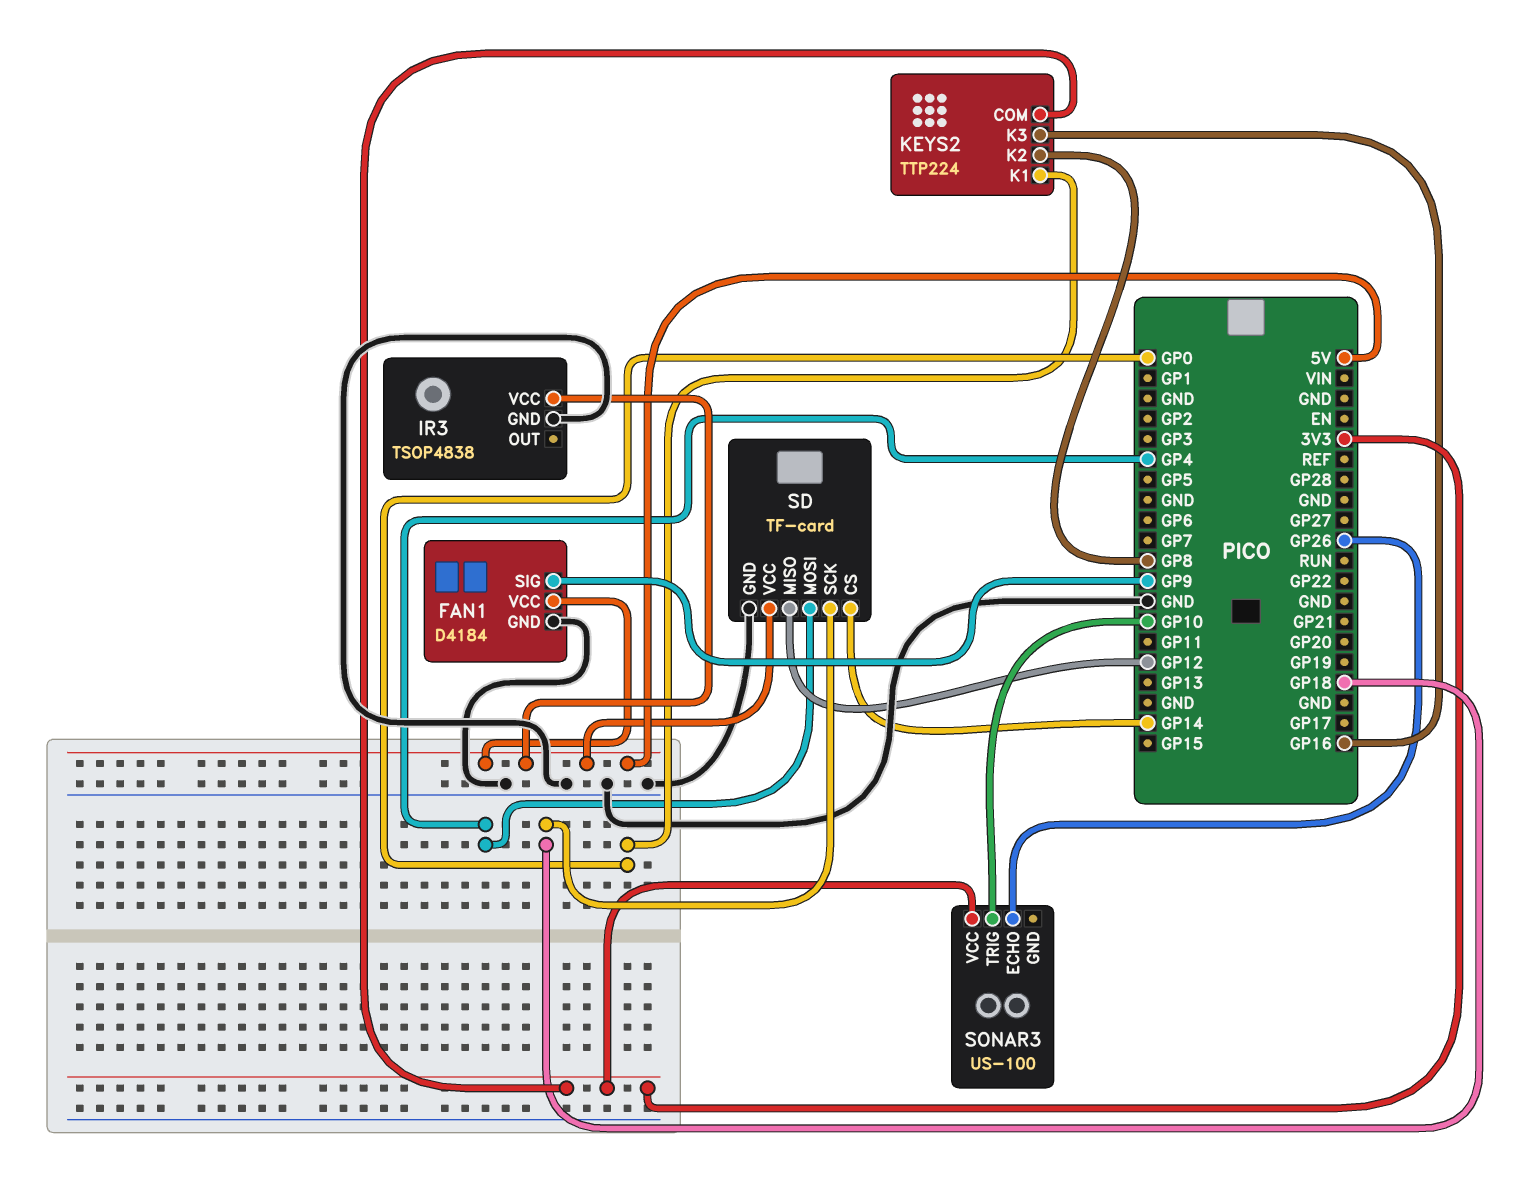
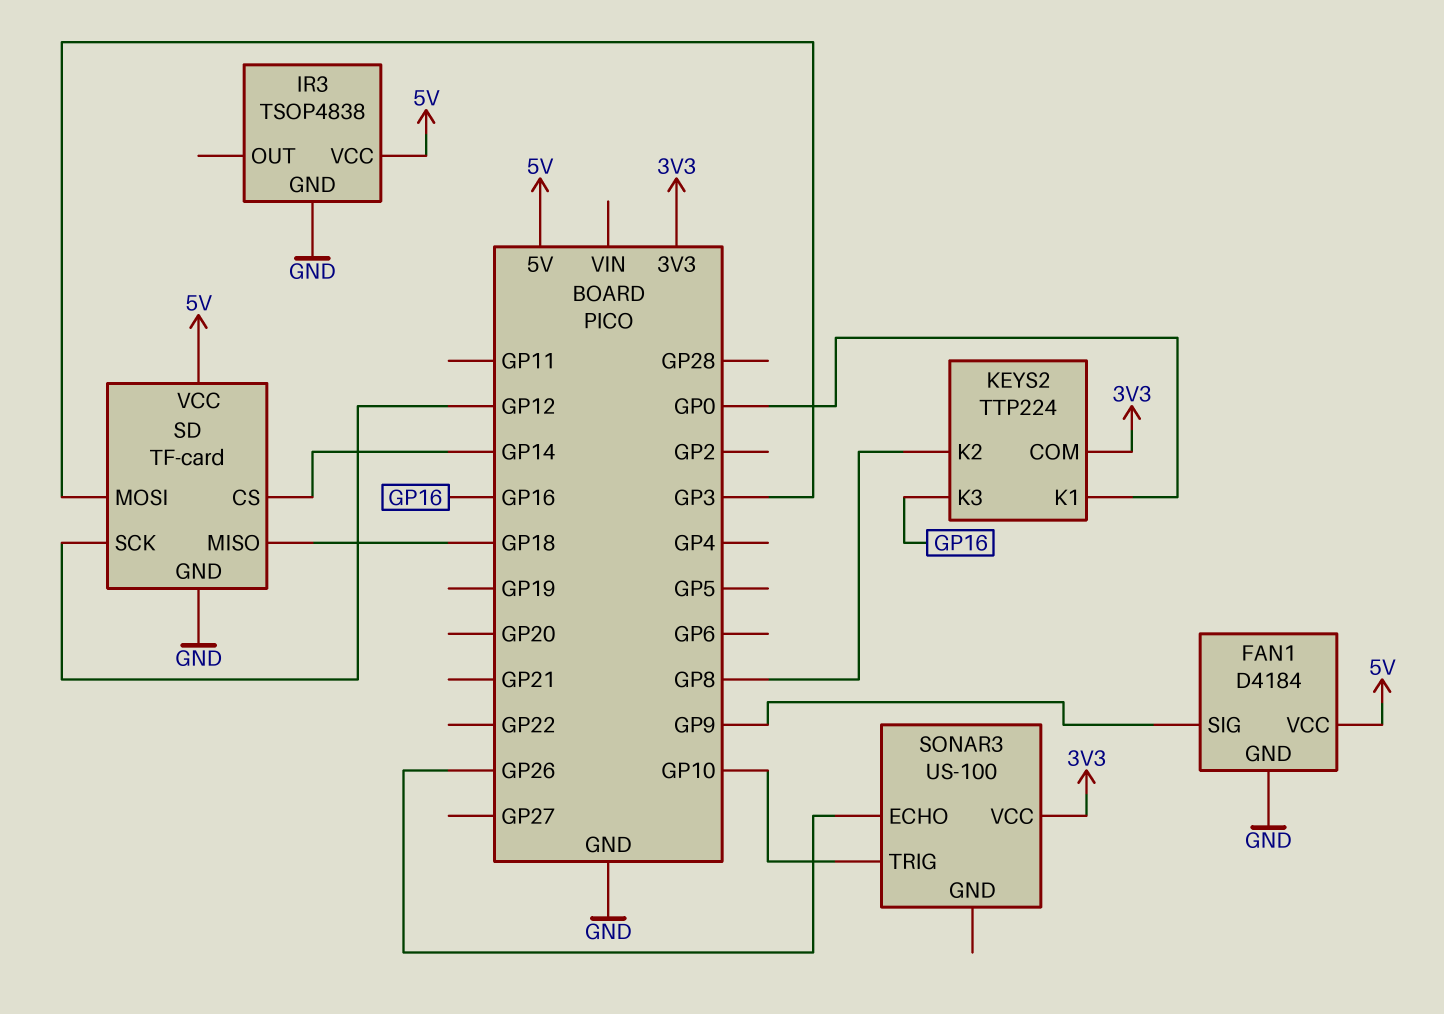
SD pin MISO: GP12 -> GP18
SD pin MOSI: GP4 -> GP3
SD pin SCK: GP18 -> GP12

